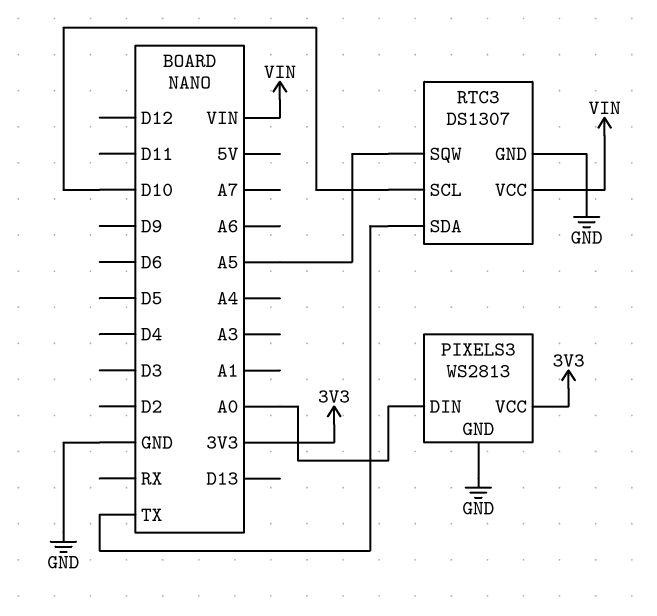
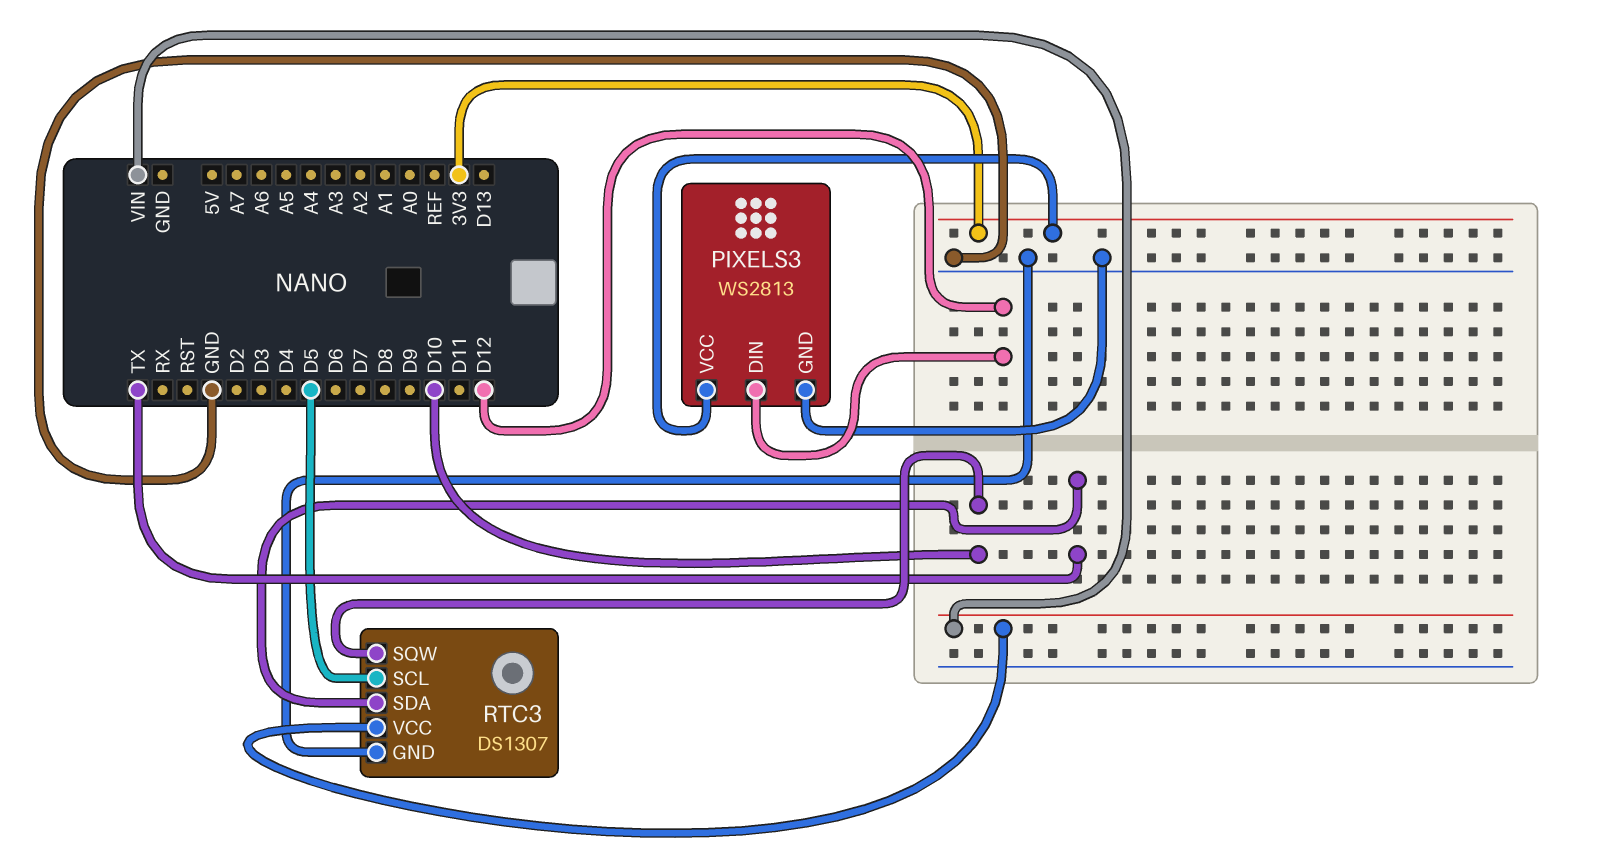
PIXELS3 pin DIN: A0 -> D12
RTC3 pin SCL: D10 -> D5
RTC3 pin SQW: A5 -> D10

